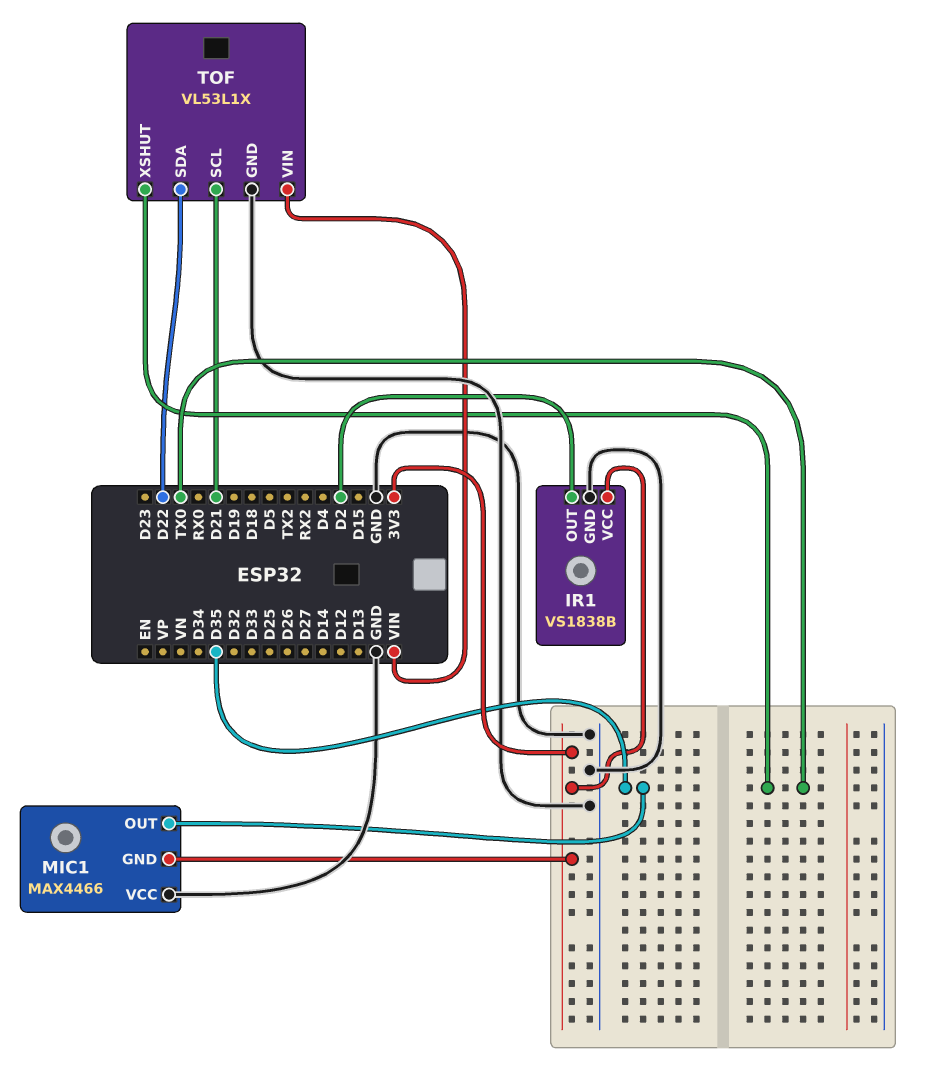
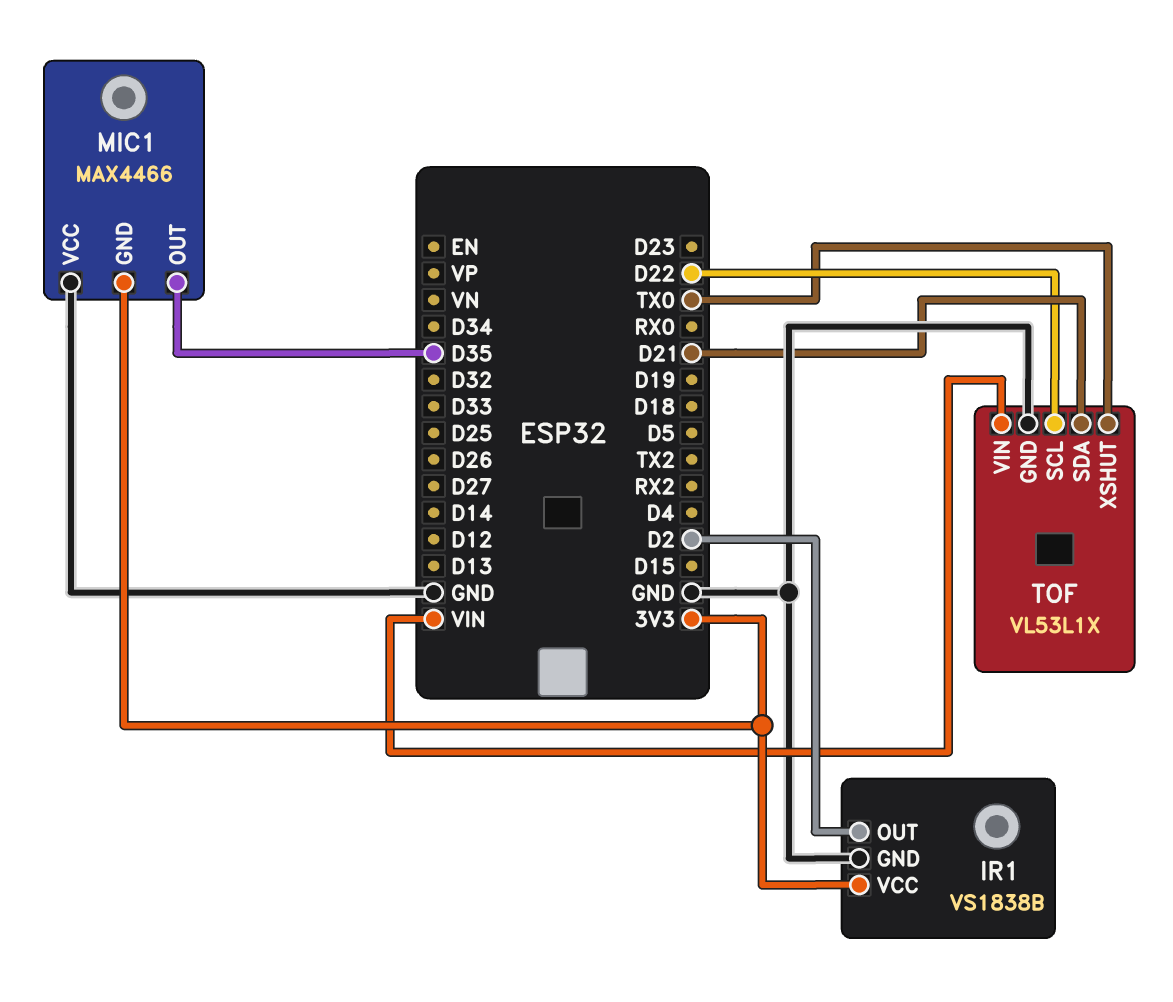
TOF pin SCL: D21 -> D22
TOF pin SDA: D22 -> D21

